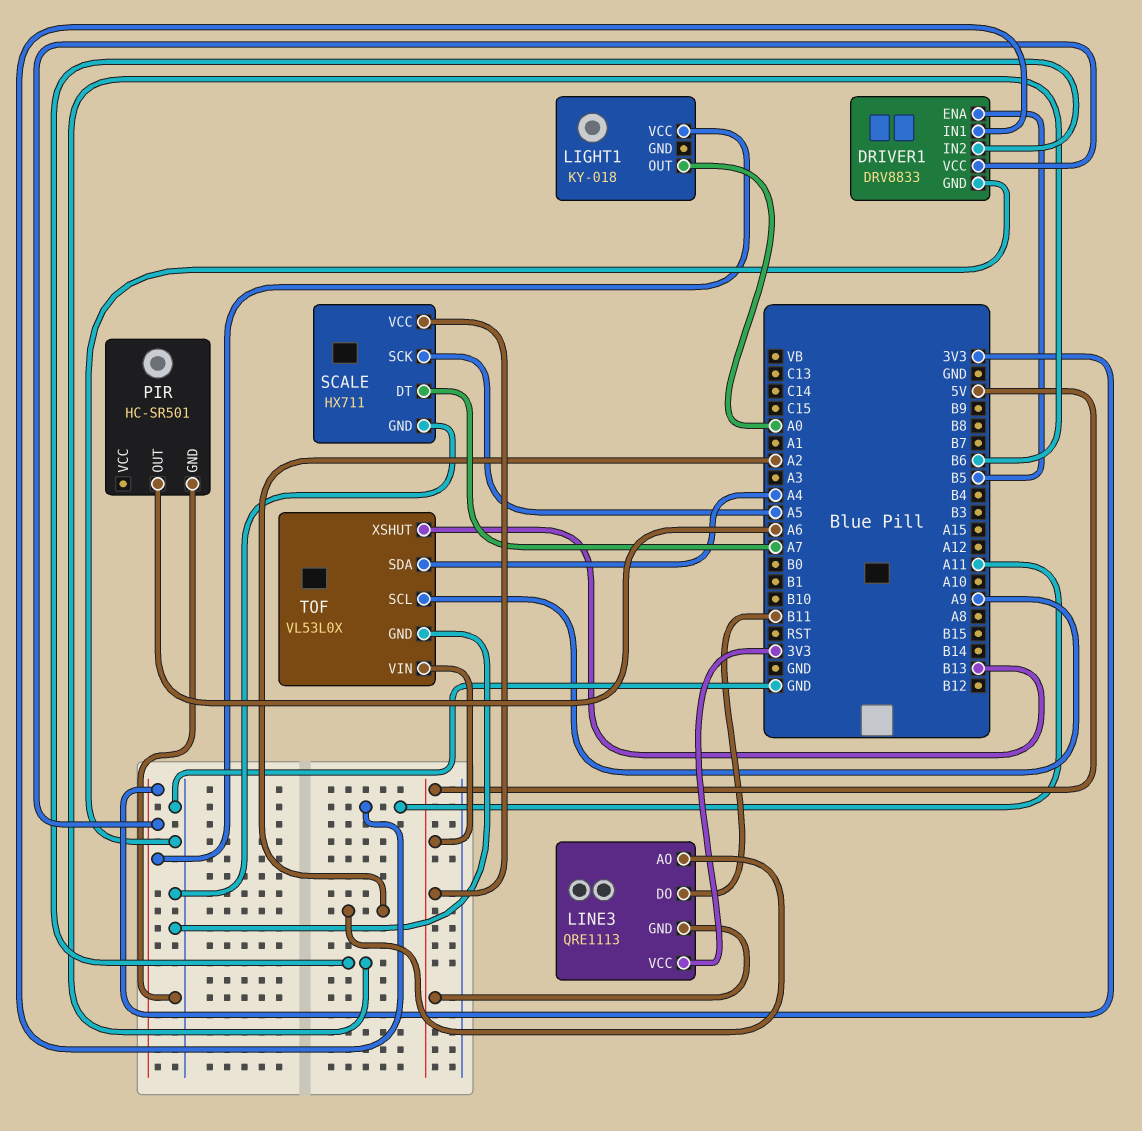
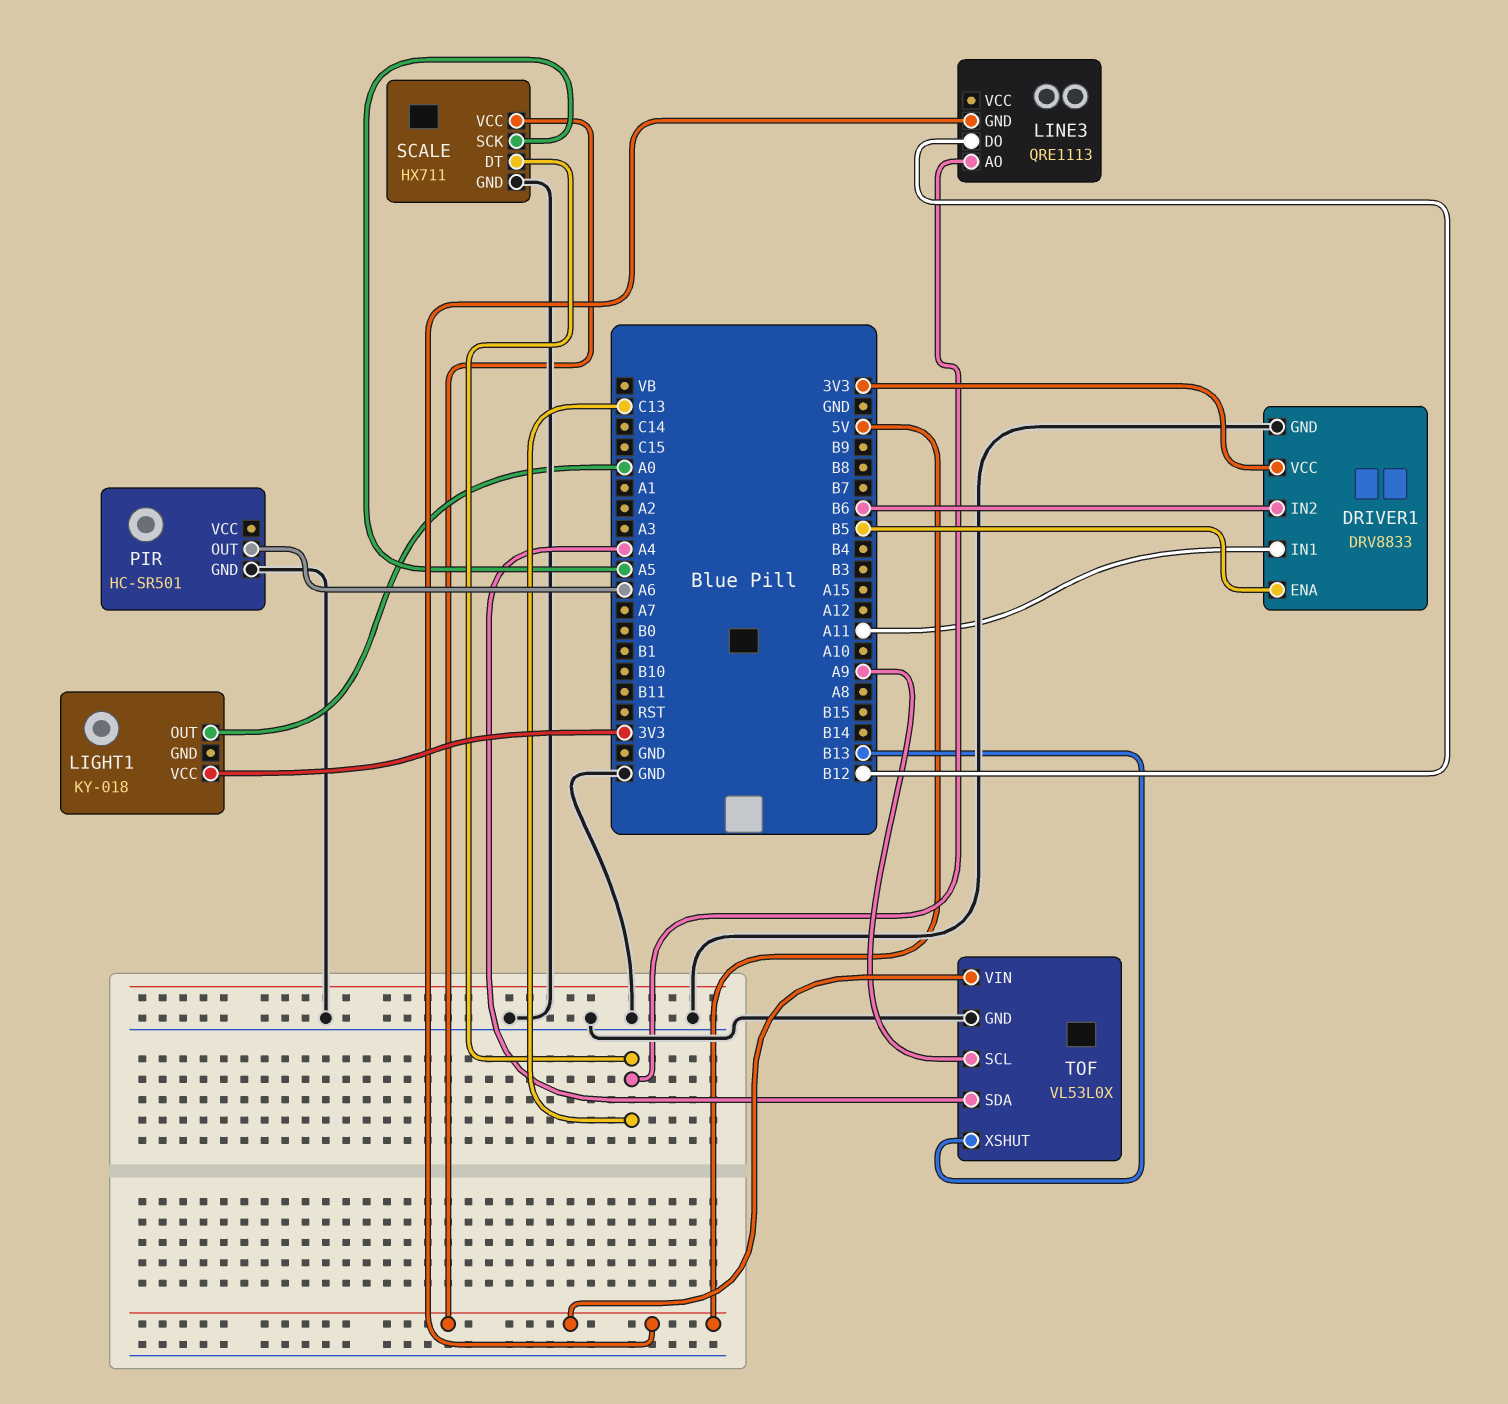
LINE3 pin AO: A2 -> C13
LINE3 pin DO: B11 -> B12
LINE3 pin VCC: 3V3 -> none
SCALE pin DT: A7 -> C13

